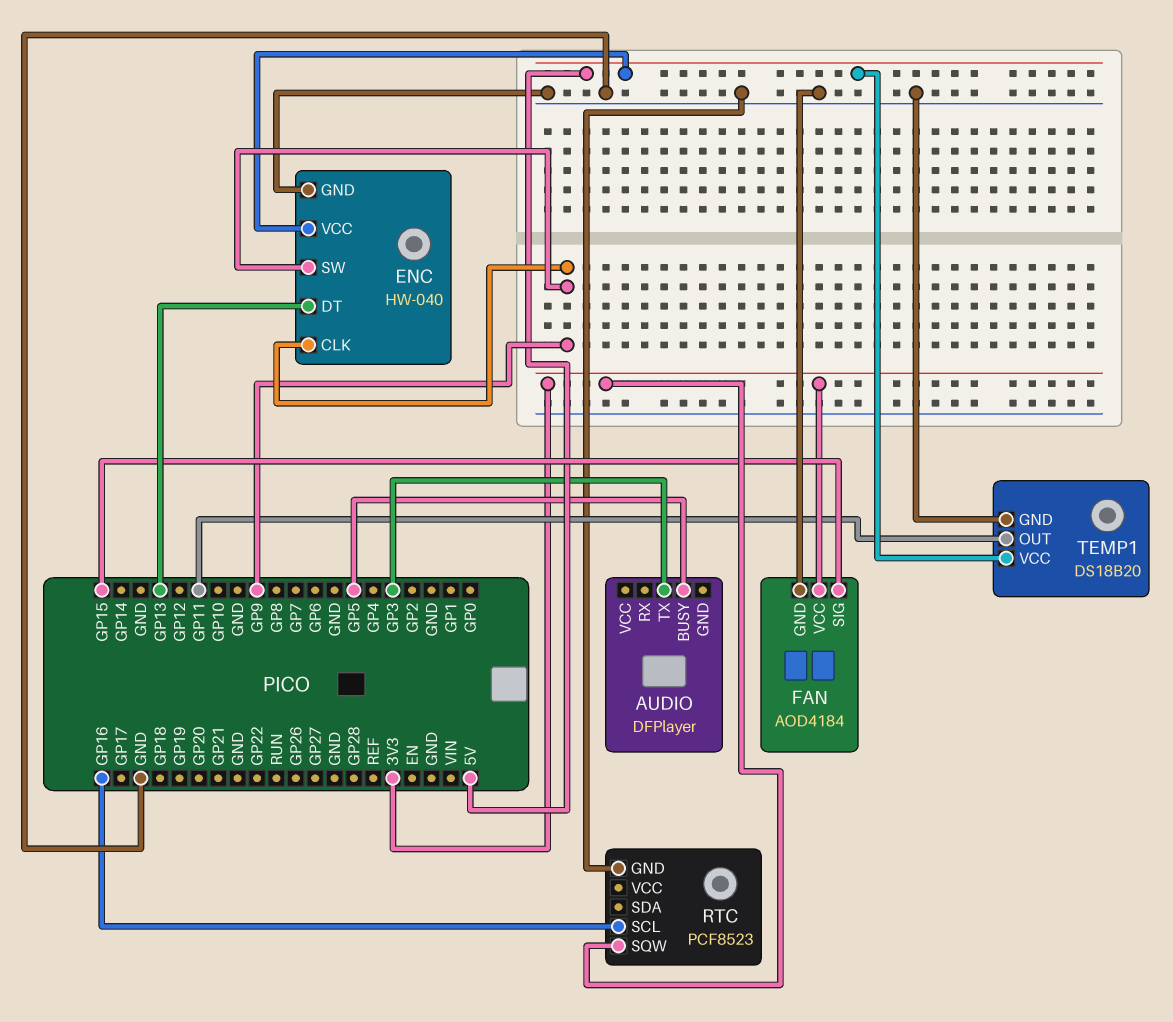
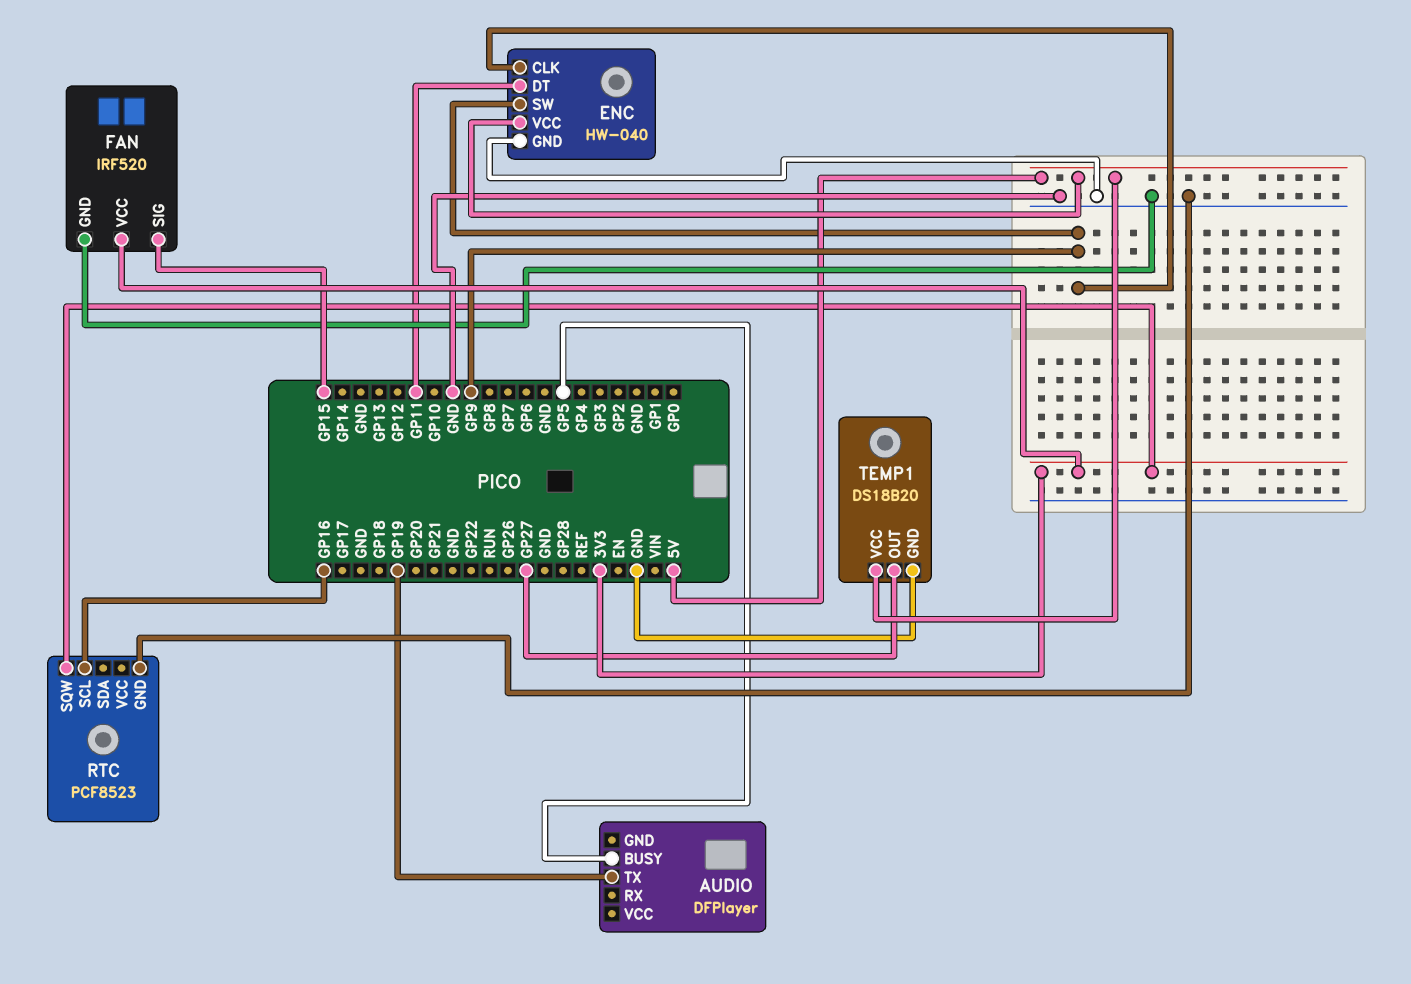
AUDIO pin TX: GP3 -> GP19
ENC pin DT: GP13 -> GP11
FAN: AOD4184 -> IRF520
TEMP1 pin OUT: GP11 -> GP27

